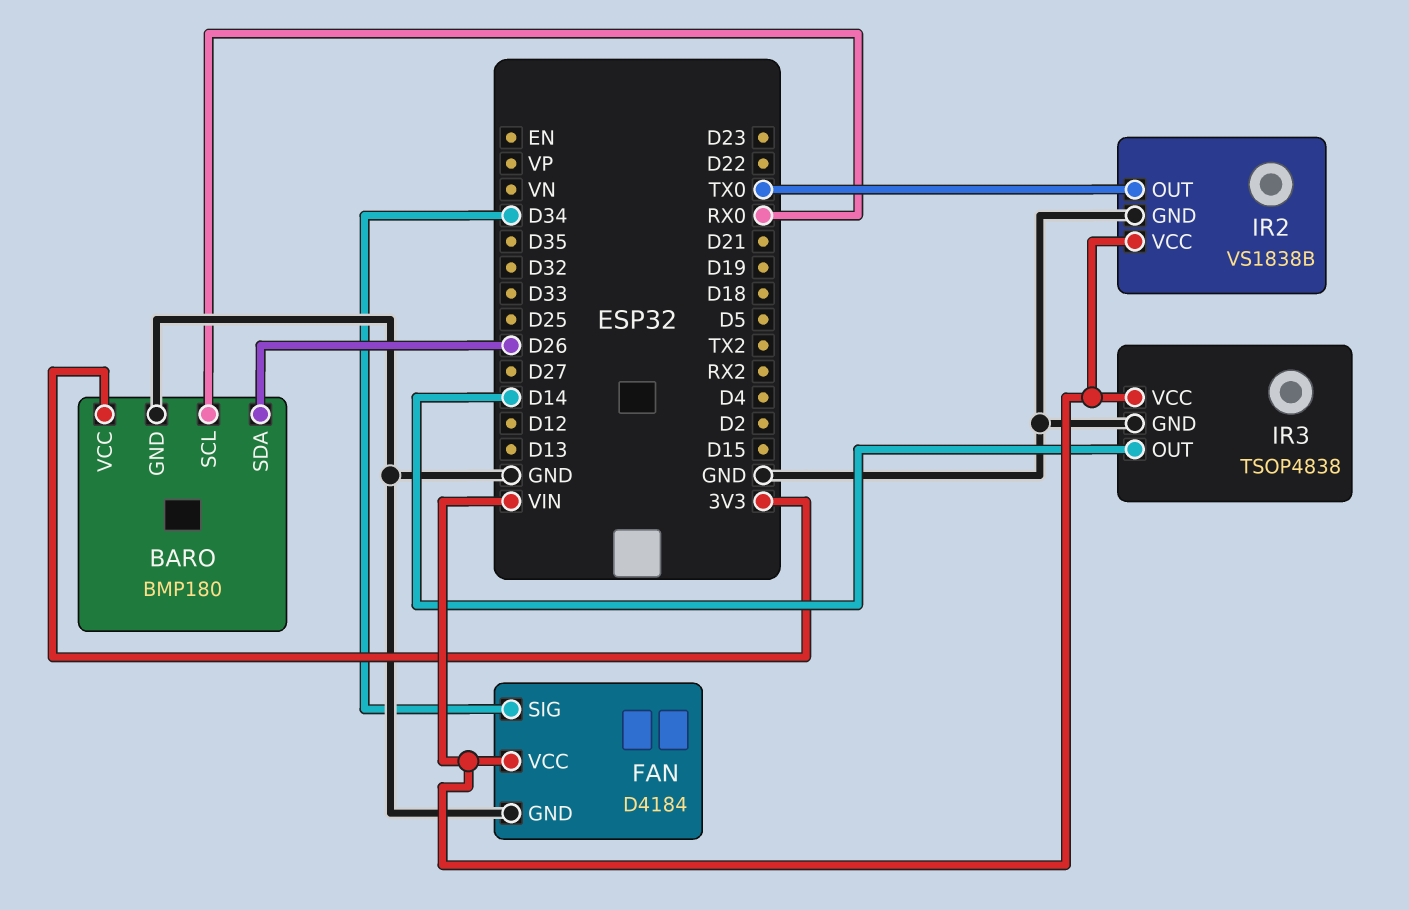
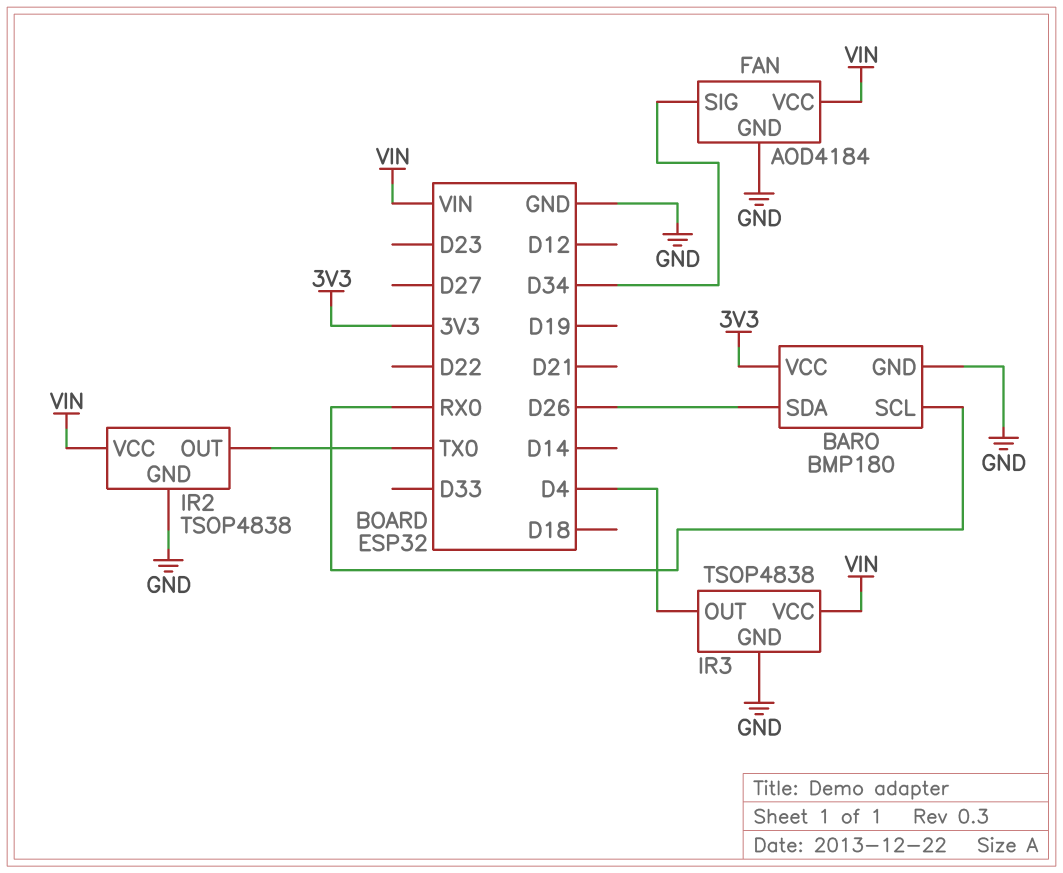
FAN: D4184 -> AOD4184
IR2: VS1838B -> TSOP4838
IR3 pin OUT: D14 -> D4

